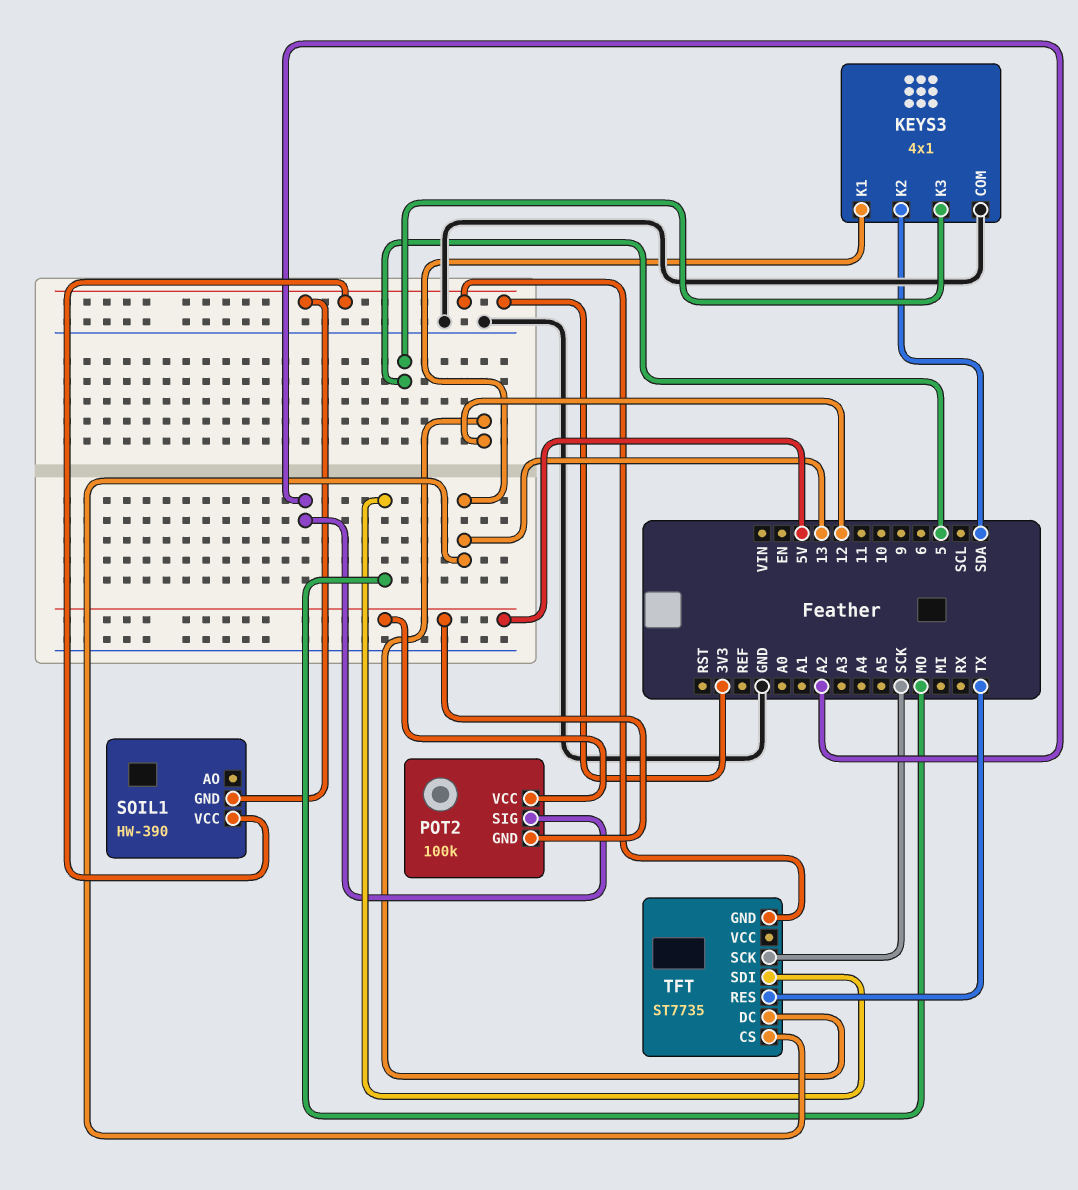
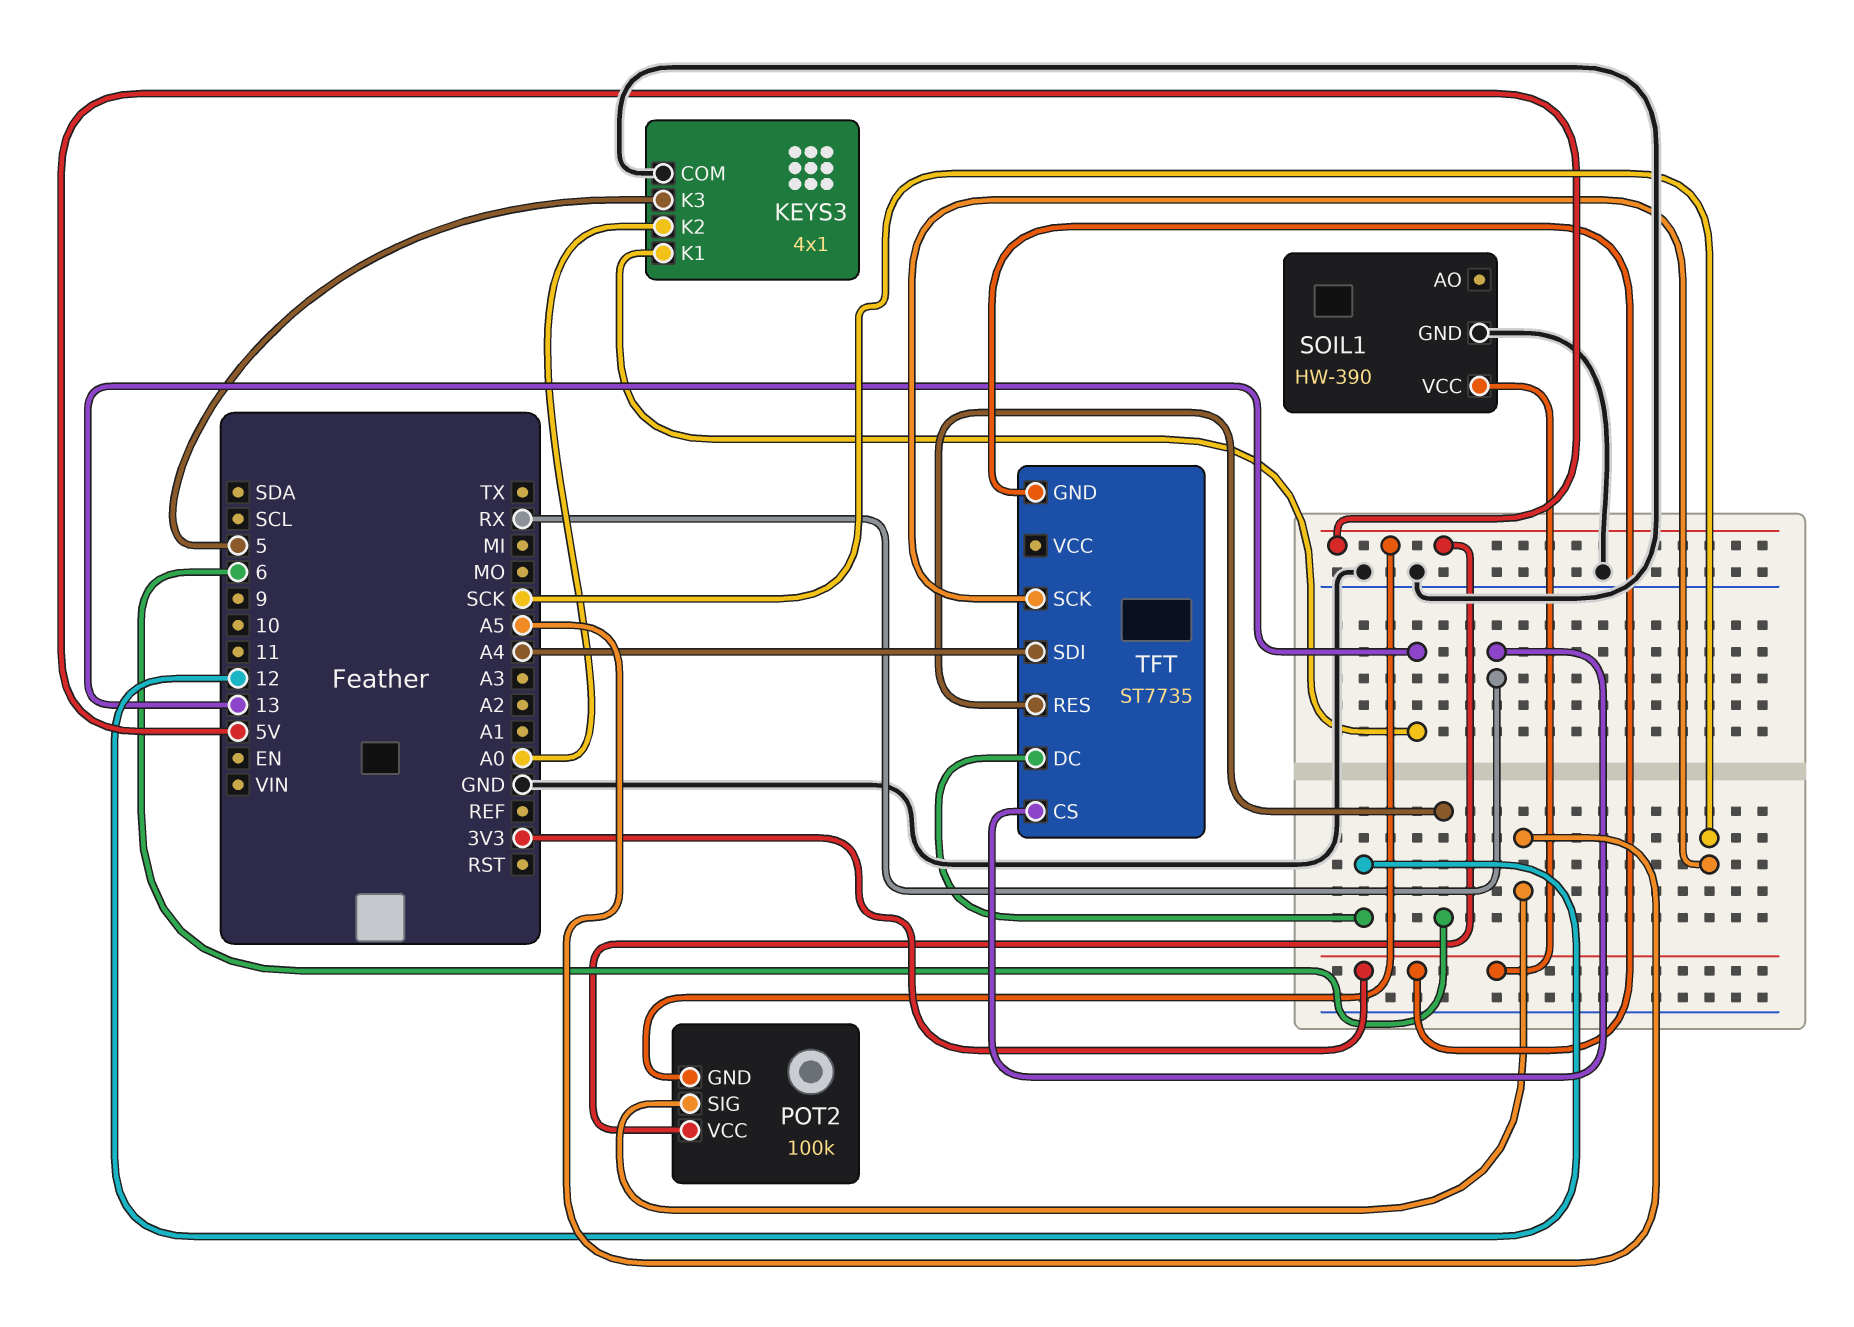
KEYS3 pin K2: SDA -> A0
POT2 pin SIG: A2 -> A5
SOIL1 pin GND: 3V3 -> GND
TFT pin CS: 13 -> RX
TFT pin RES: TX -> 6
TFT pin SDI: MO -> A4

